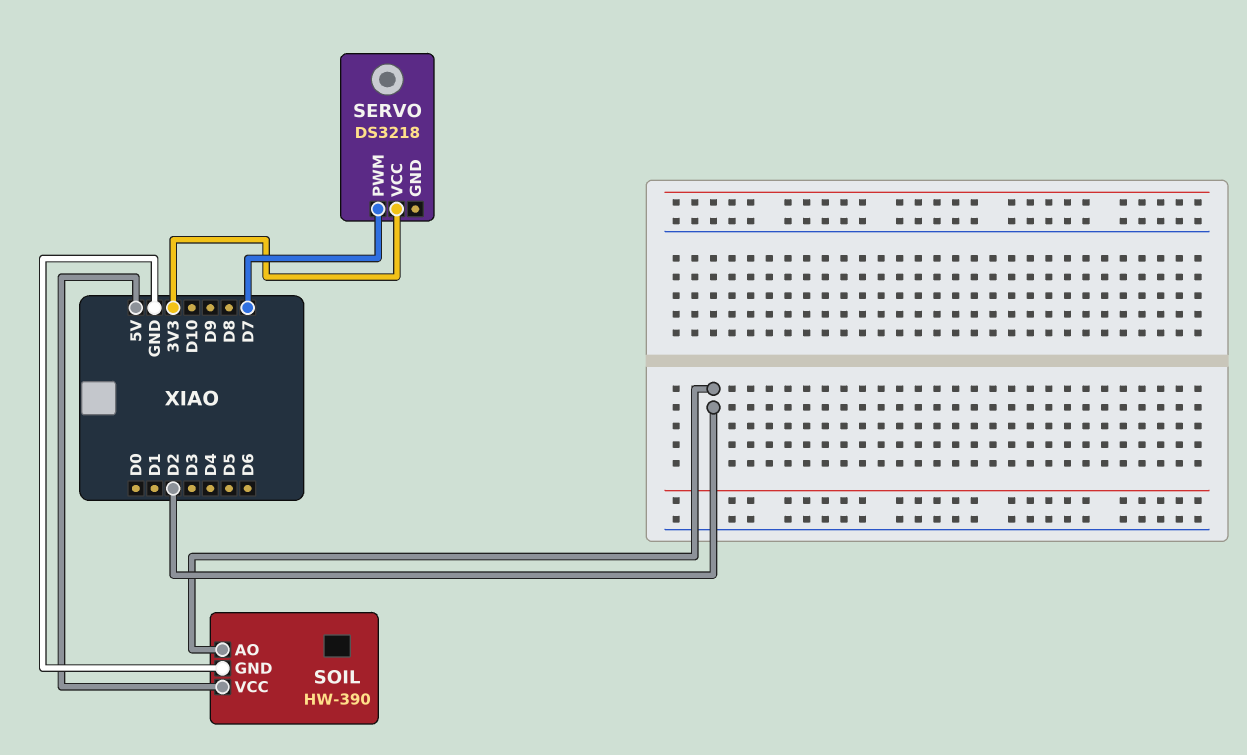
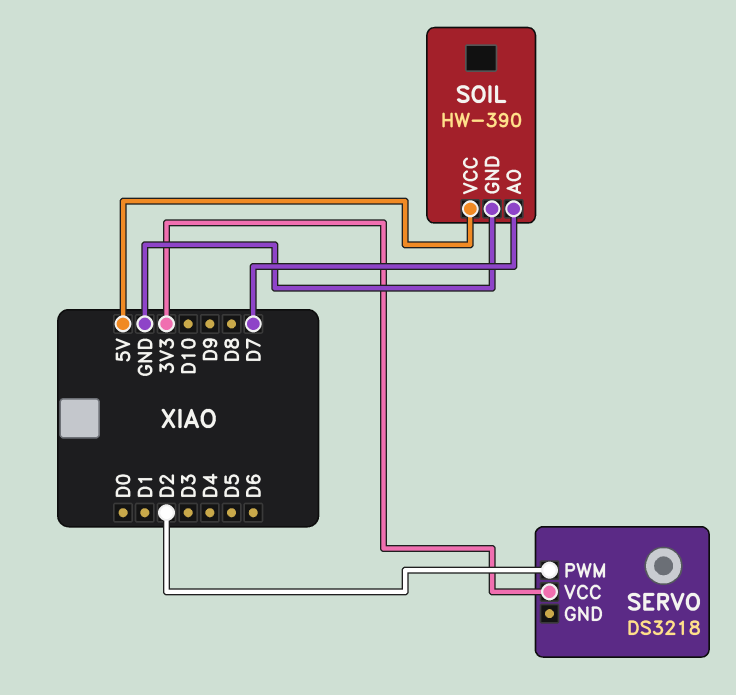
SERVO pin PWM: D7 -> D2
SOIL pin AO: D2 -> D7

